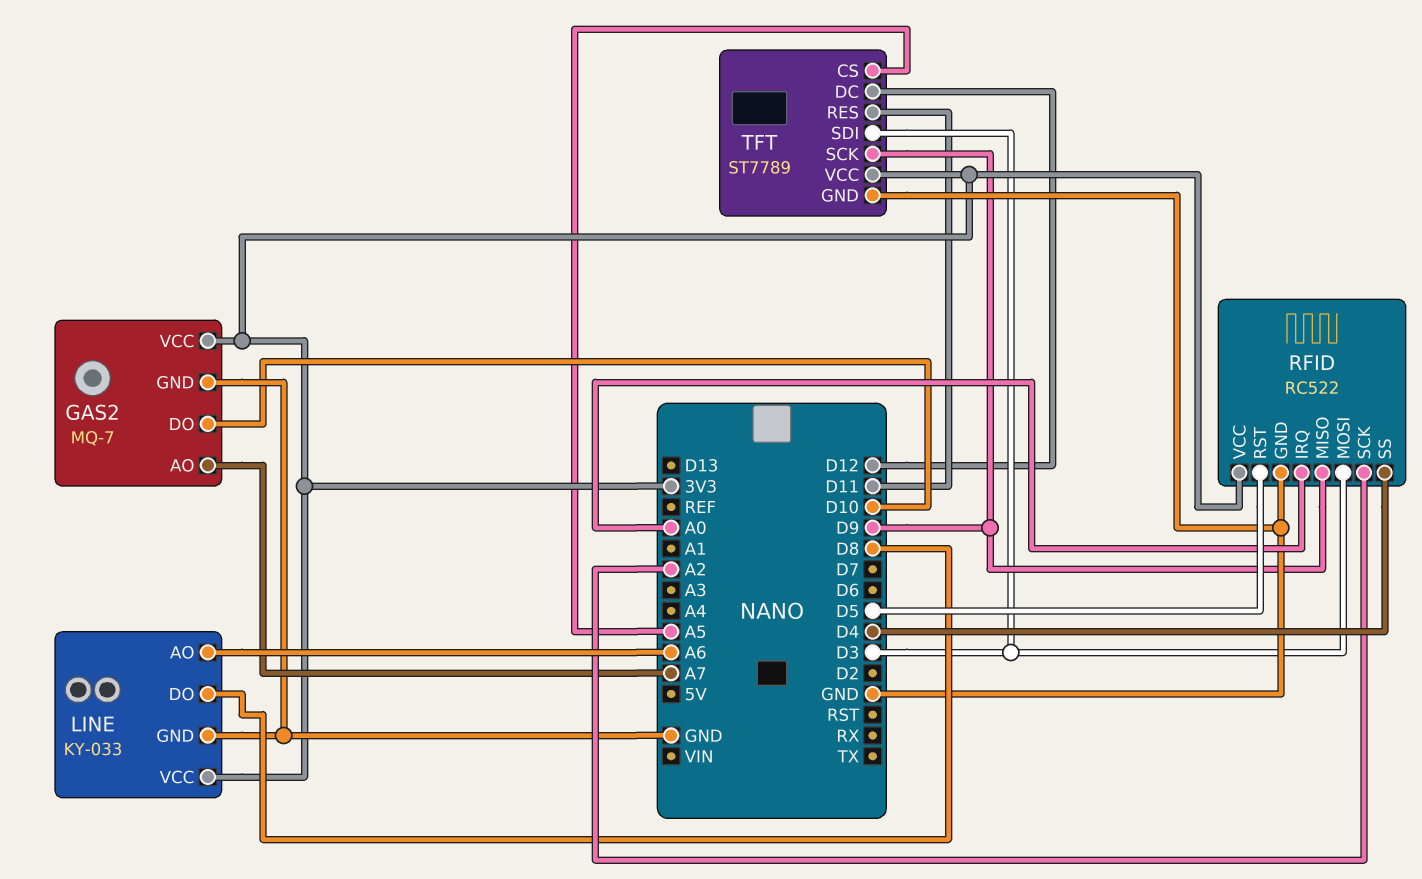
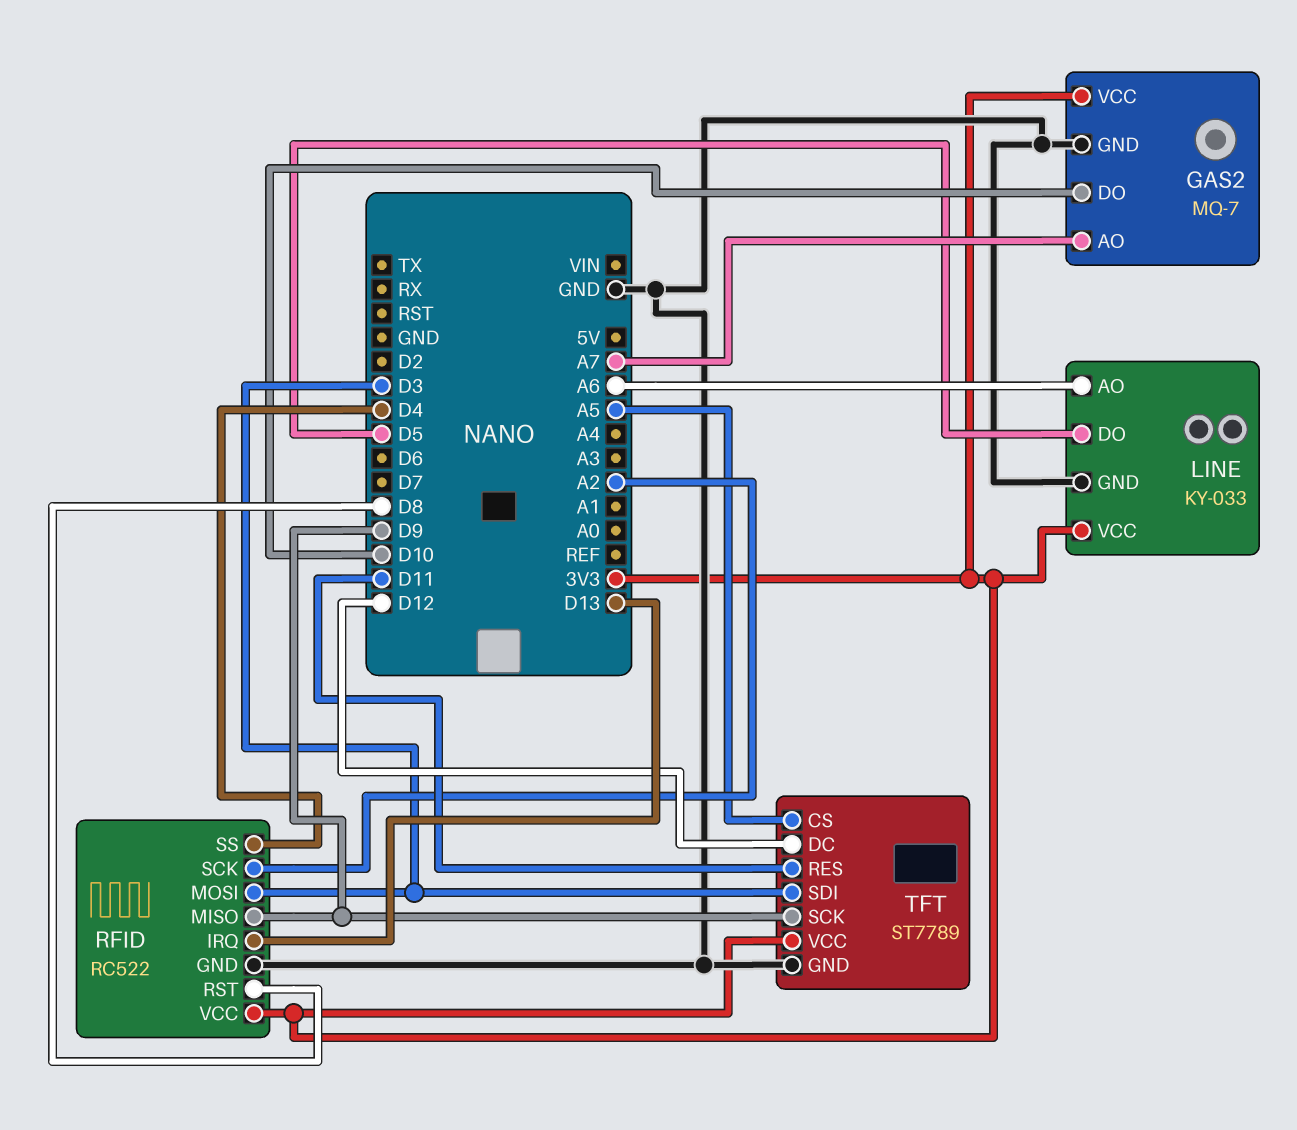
LINE pin DO: D8 -> D5
RFID pin IRQ: A0 -> D13
RFID pin RST: D5 -> D8

